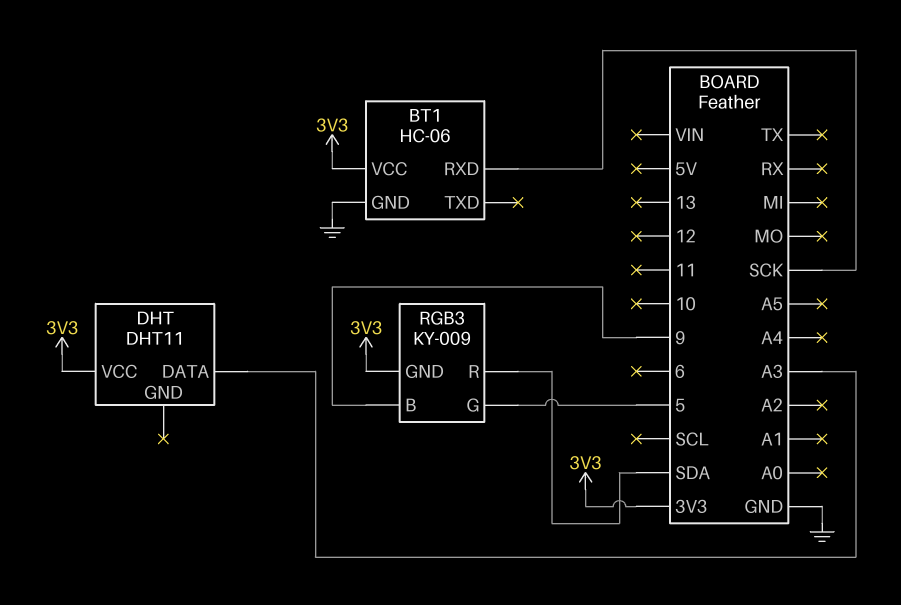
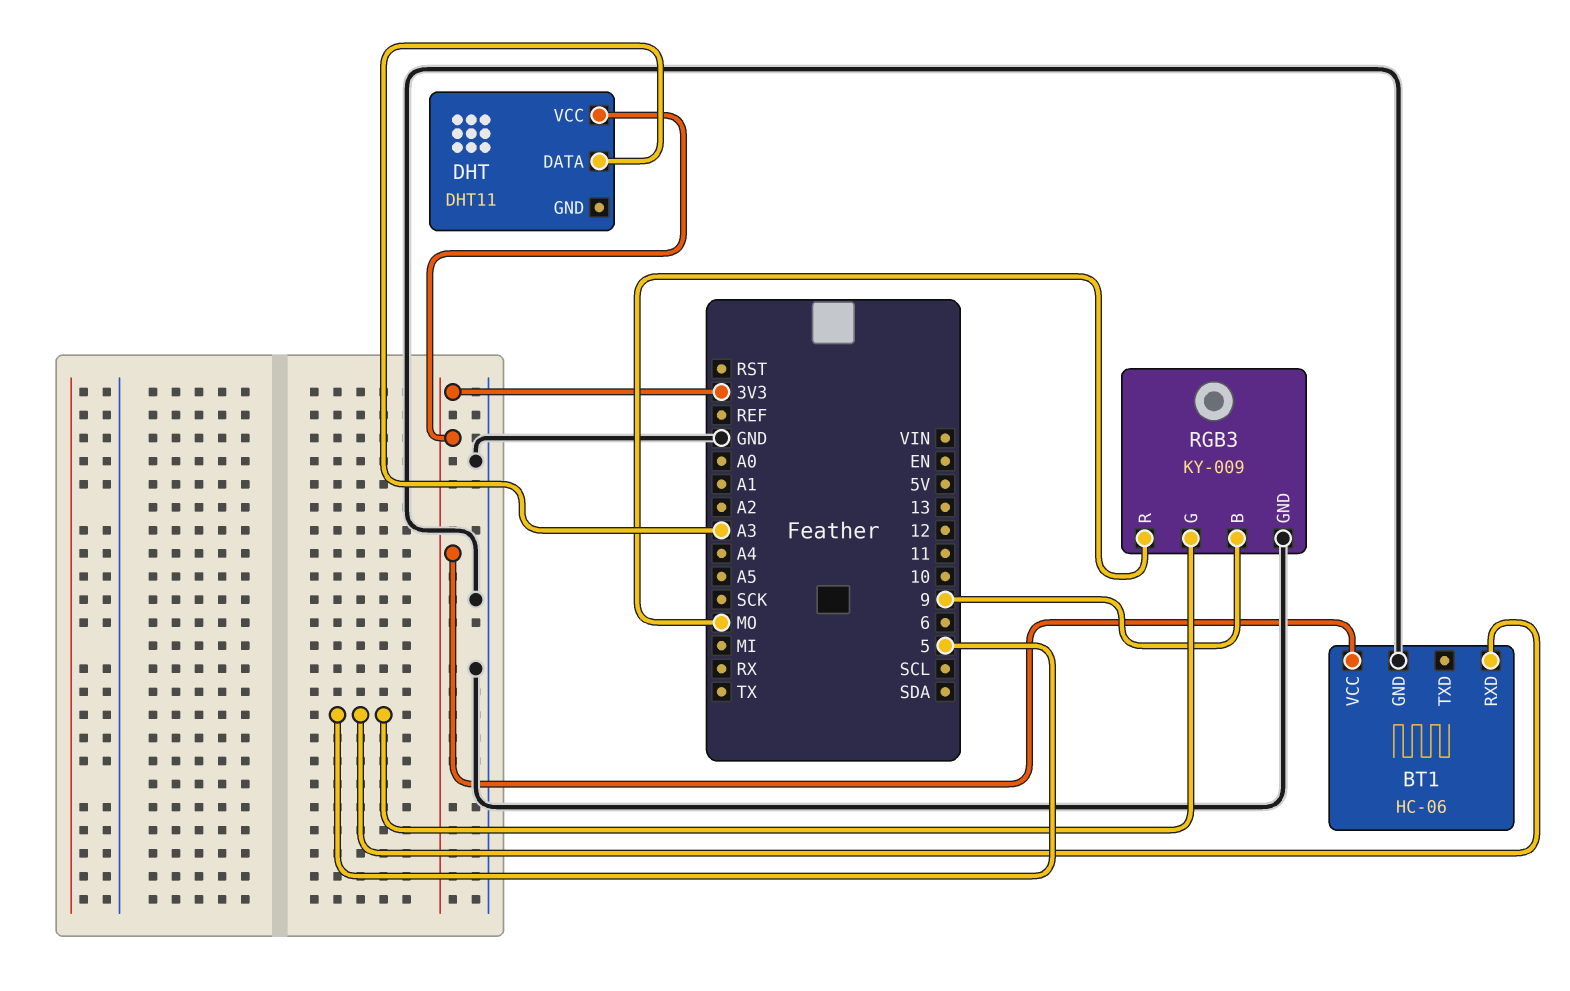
BT1 pin RXD: SCK -> 5
RGB3 pin GND: 3V3 -> GND
RGB3 pin R: SDA -> MO

